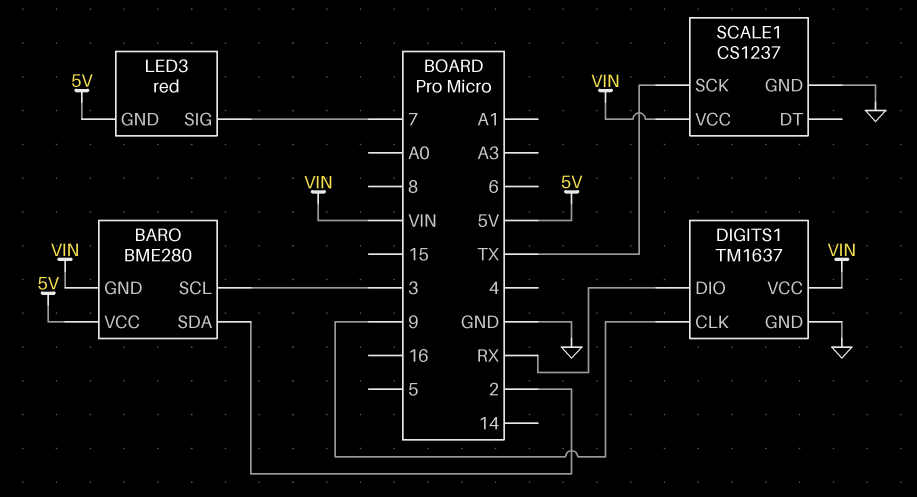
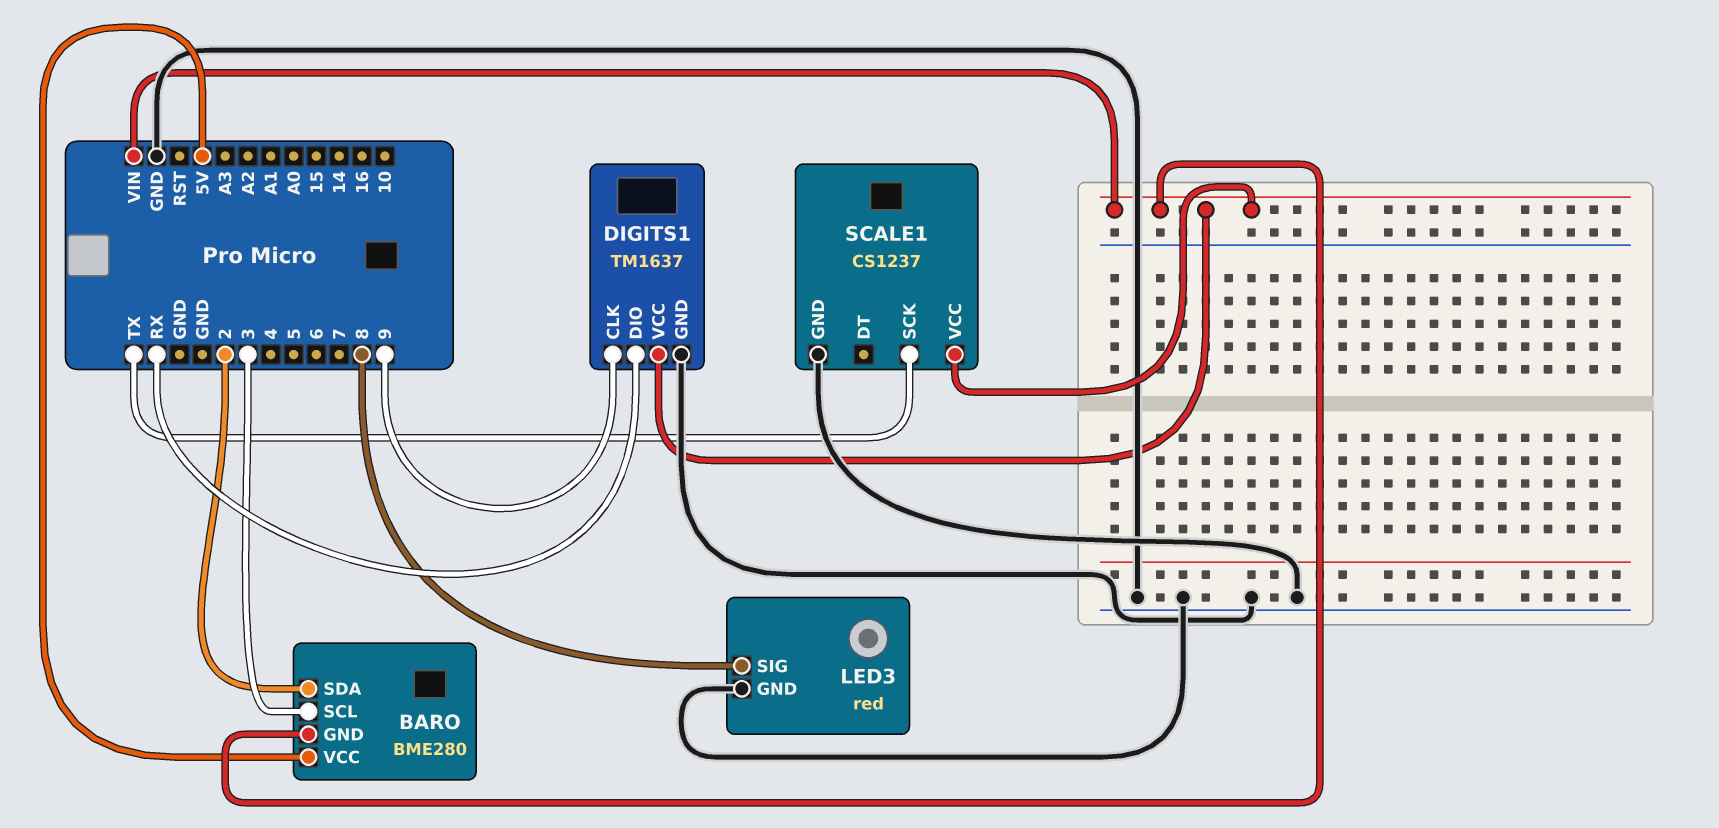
LED3 pin GND: 5V -> GND
LED3 pin SIG: 7 -> 8

